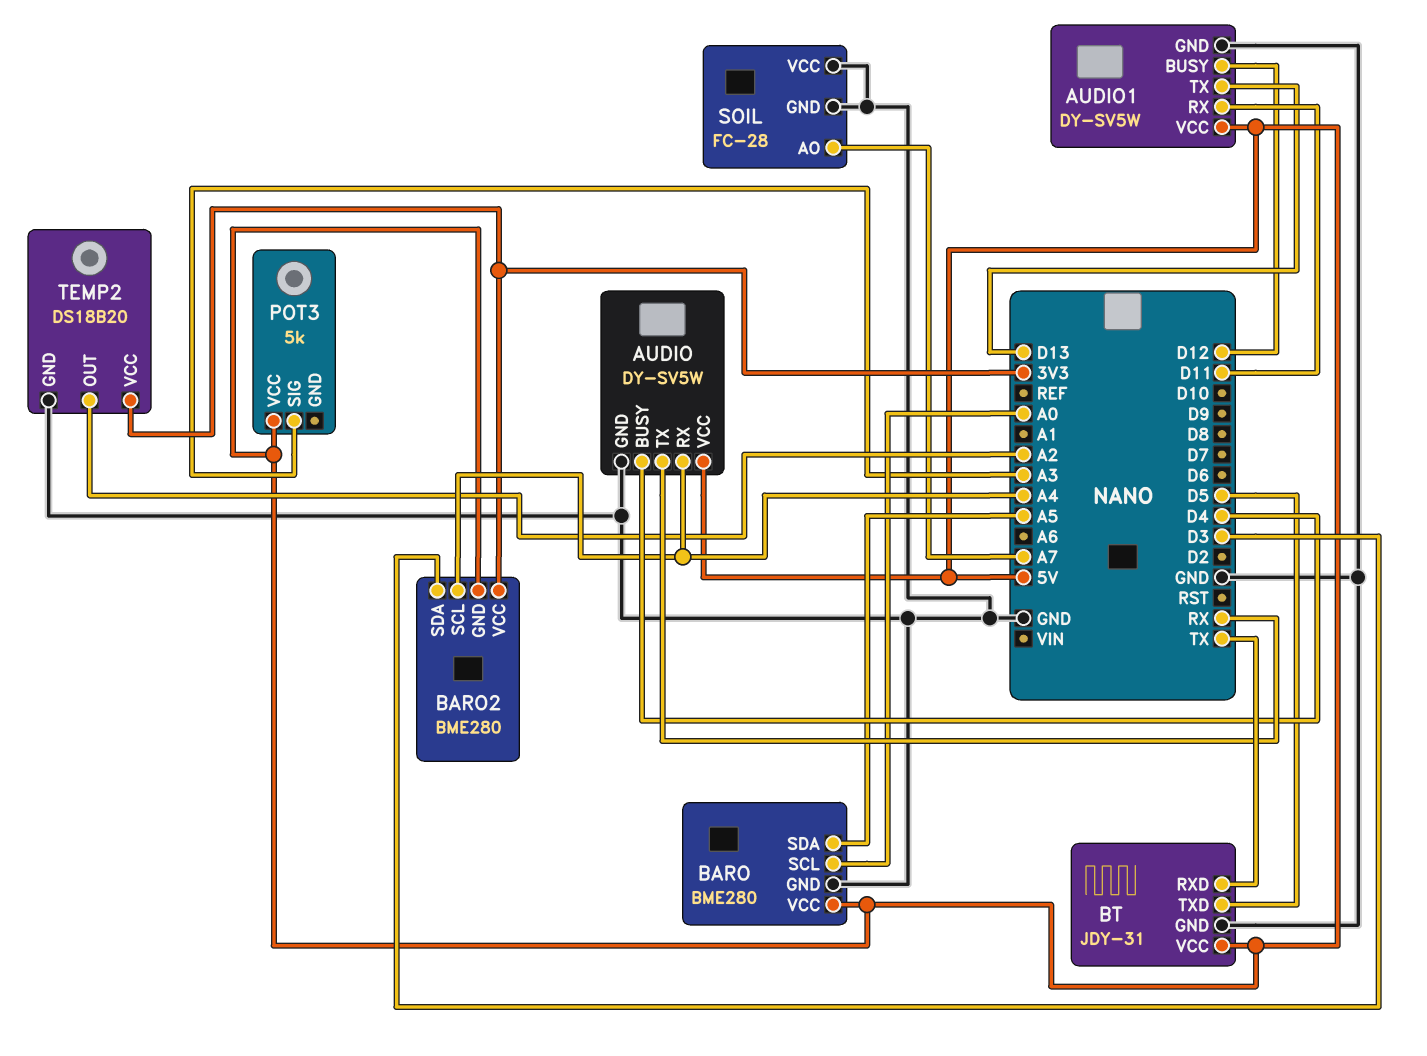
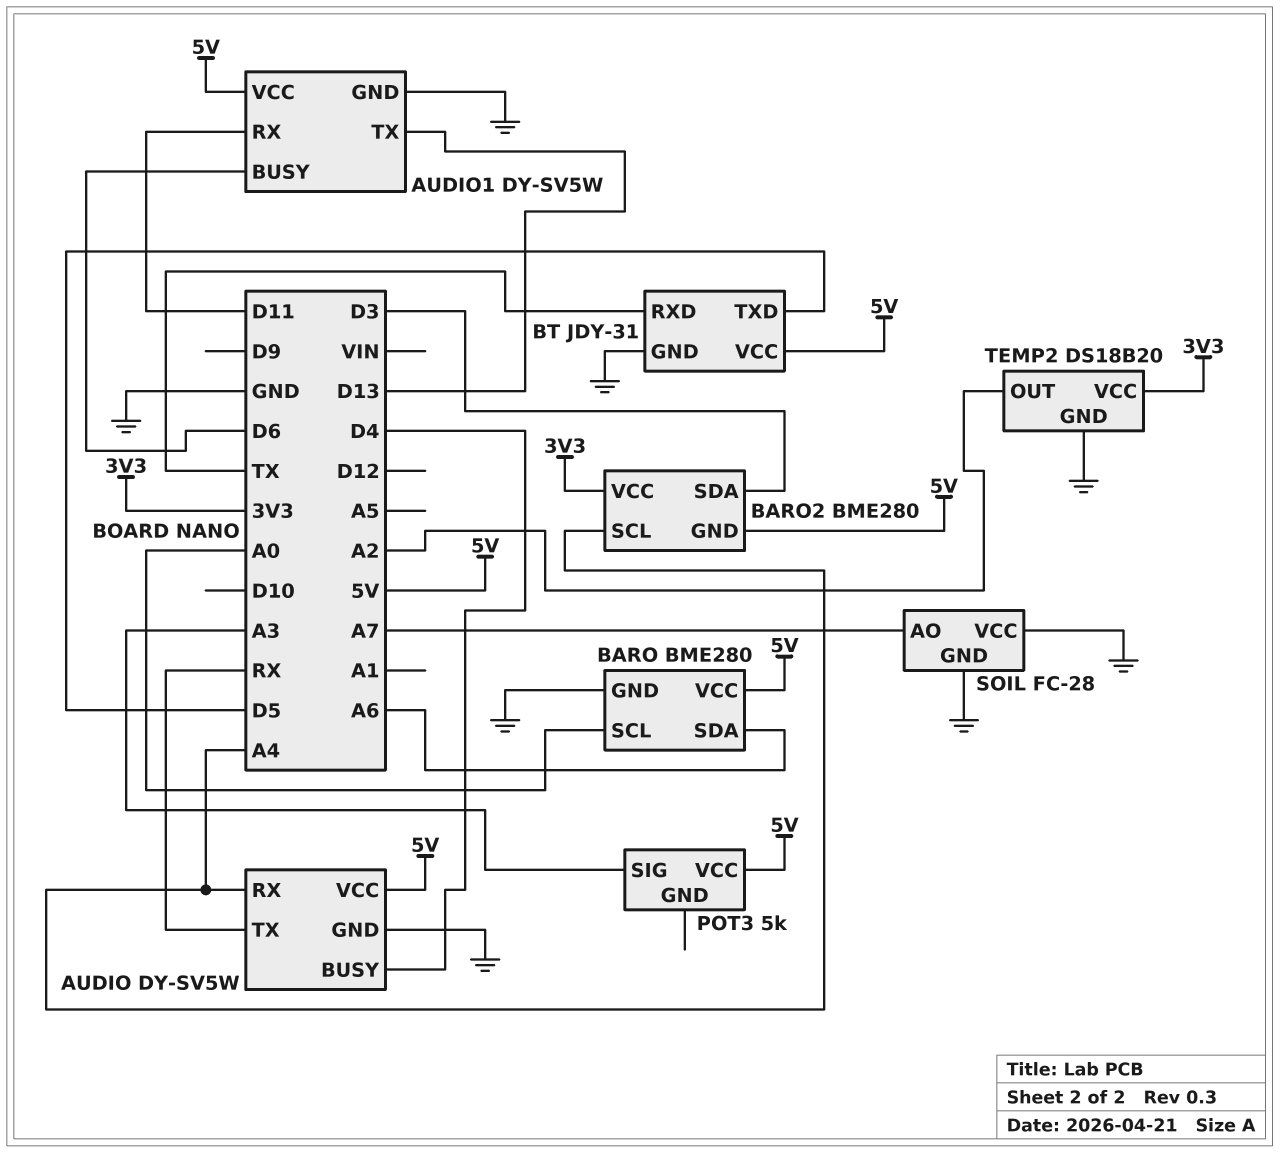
AUDIO1 pin BUSY: D12 -> D6
BARO pin SDA: A5 -> A6

